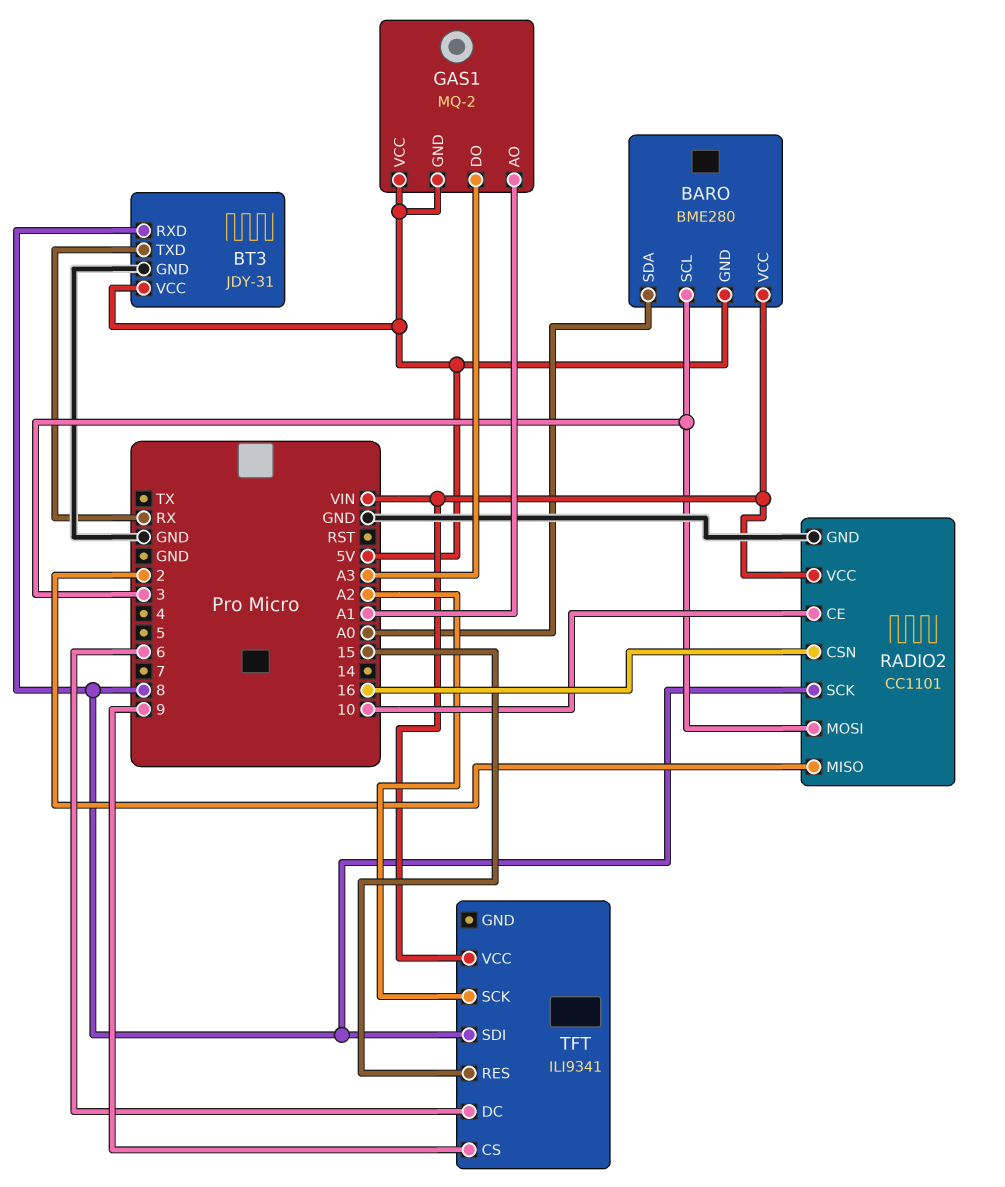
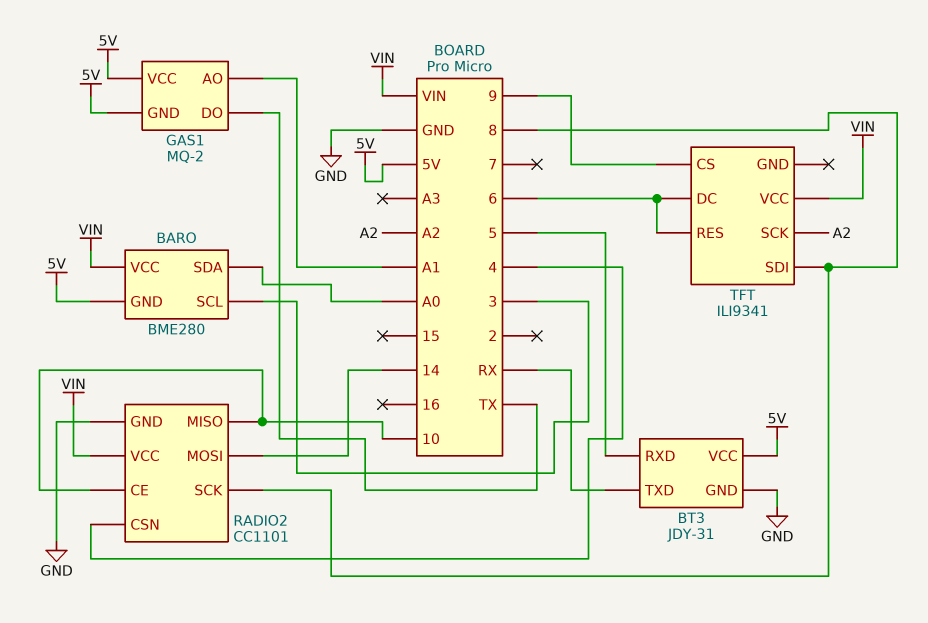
BT3 pin RXD: 8 -> 5
GAS1 pin DO: A3 -> TX
RADIO2 pin CSN: 16 -> 4
RADIO2 pin MISO: 2 -> 10
RADIO2 pin MOSI: 3 -> 14
TFT pin RES: 15 -> 6

